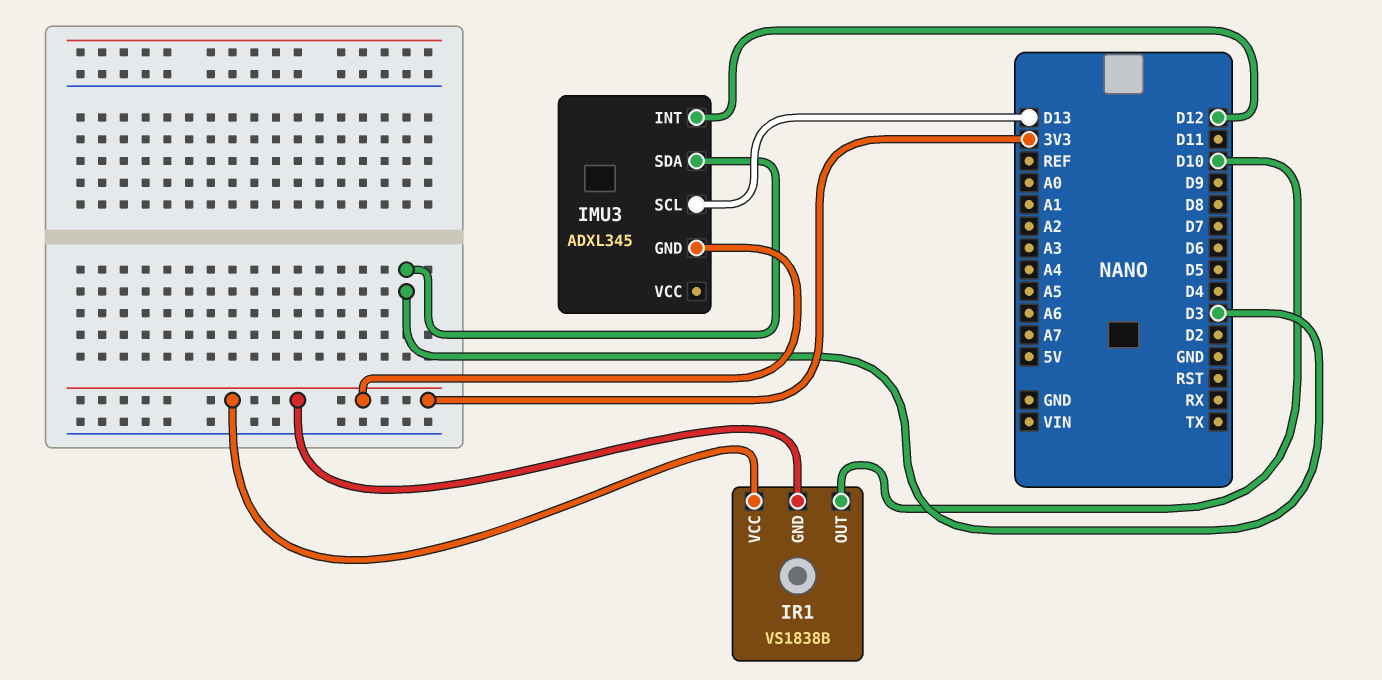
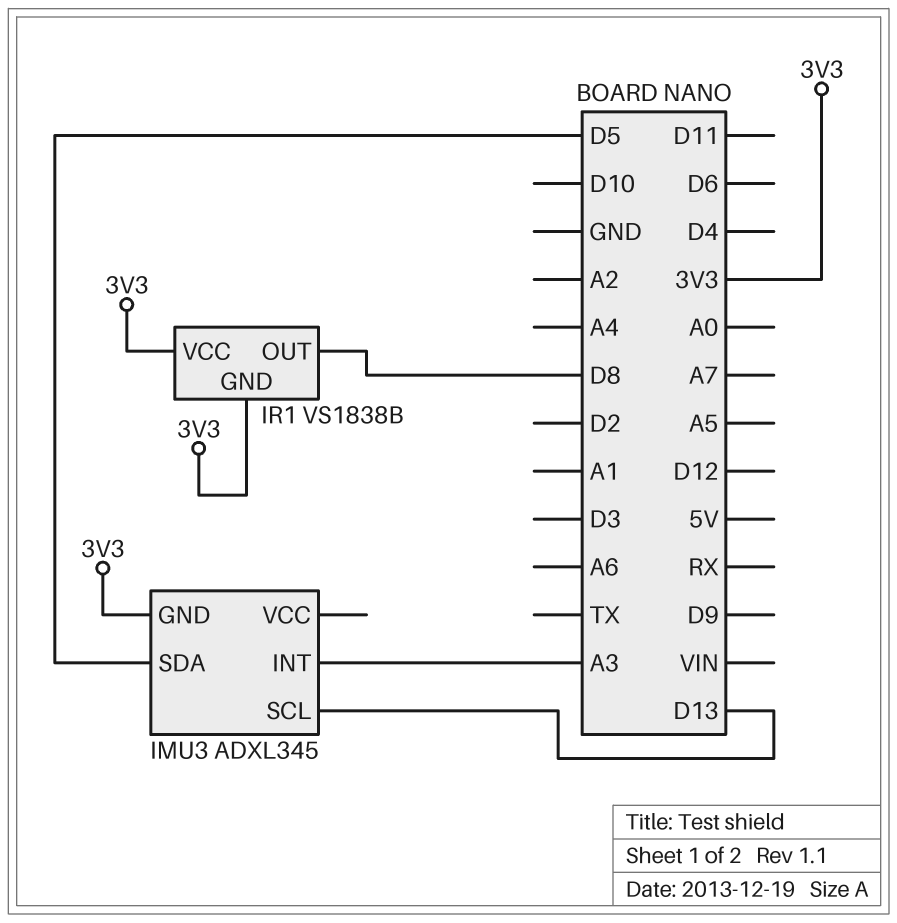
IMU3 pin INT: D12 -> A3
IMU3 pin SDA: D3 -> D5
IR1 pin OUT: D10 -> D8

